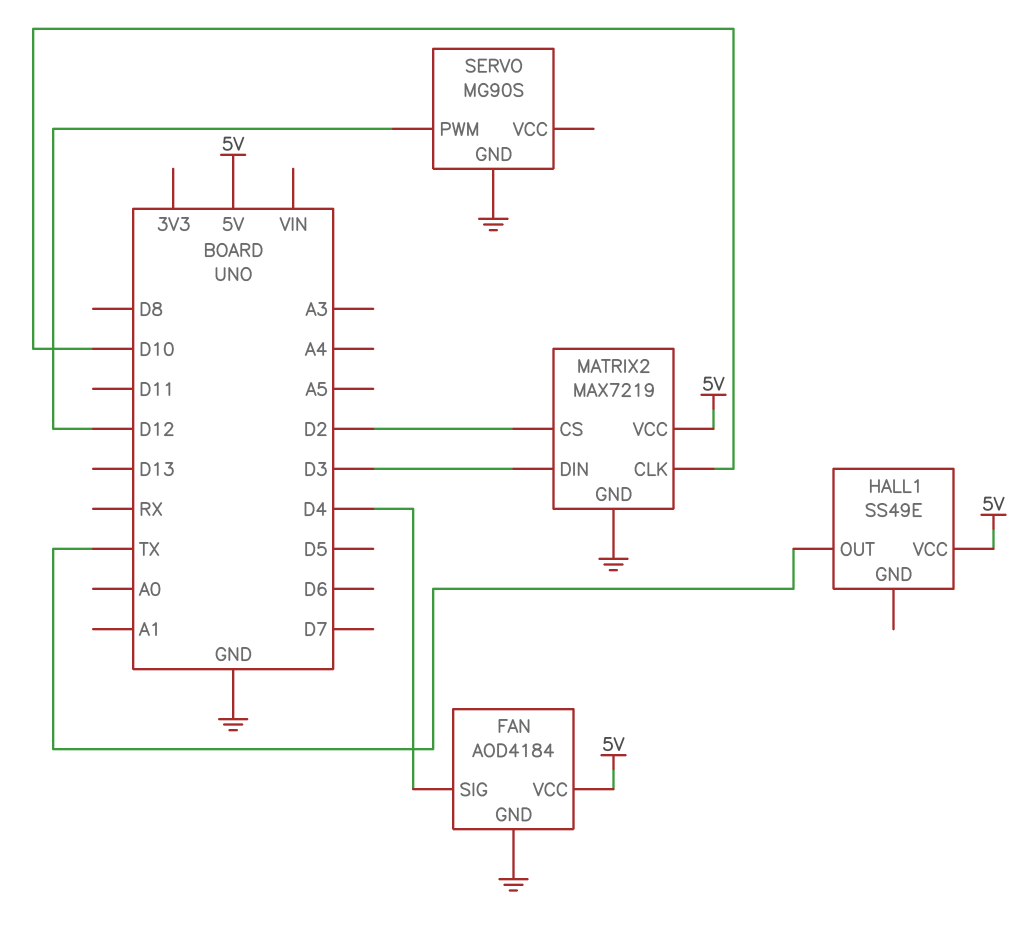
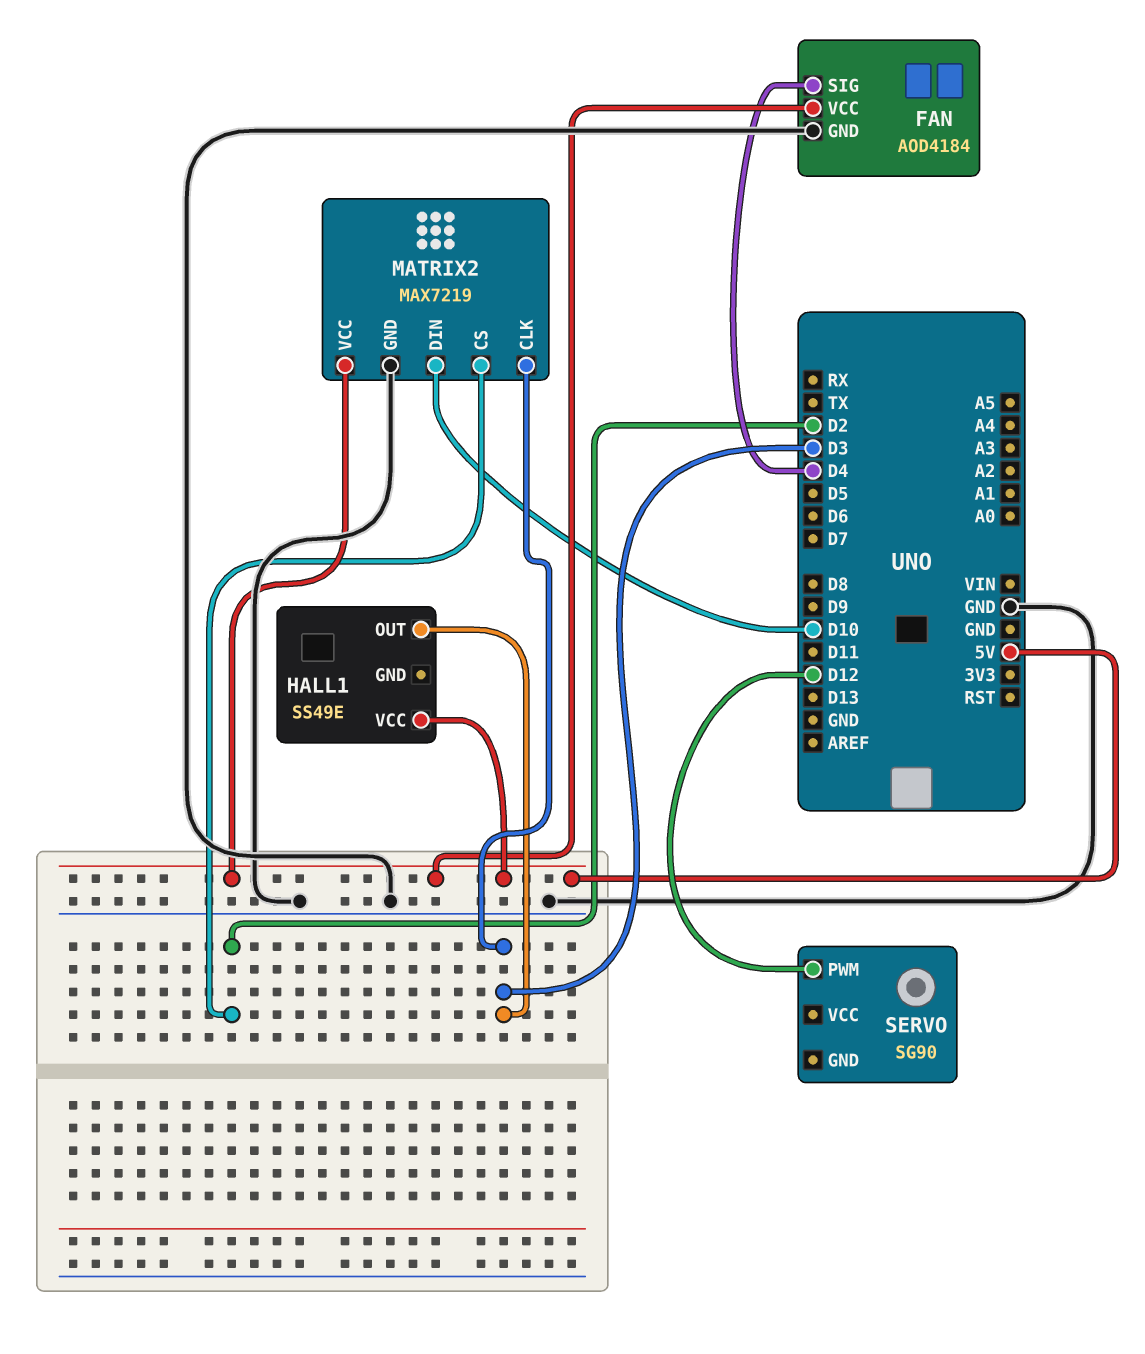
HALL1 pin OUT: TX -> D3
MATRIX2 pin CLK: D10 -> D3
MATRIX2 pin DIN: D3 -> D10
SERVO: MG90S -> SG90
SERVO pin GND: GND -> none

